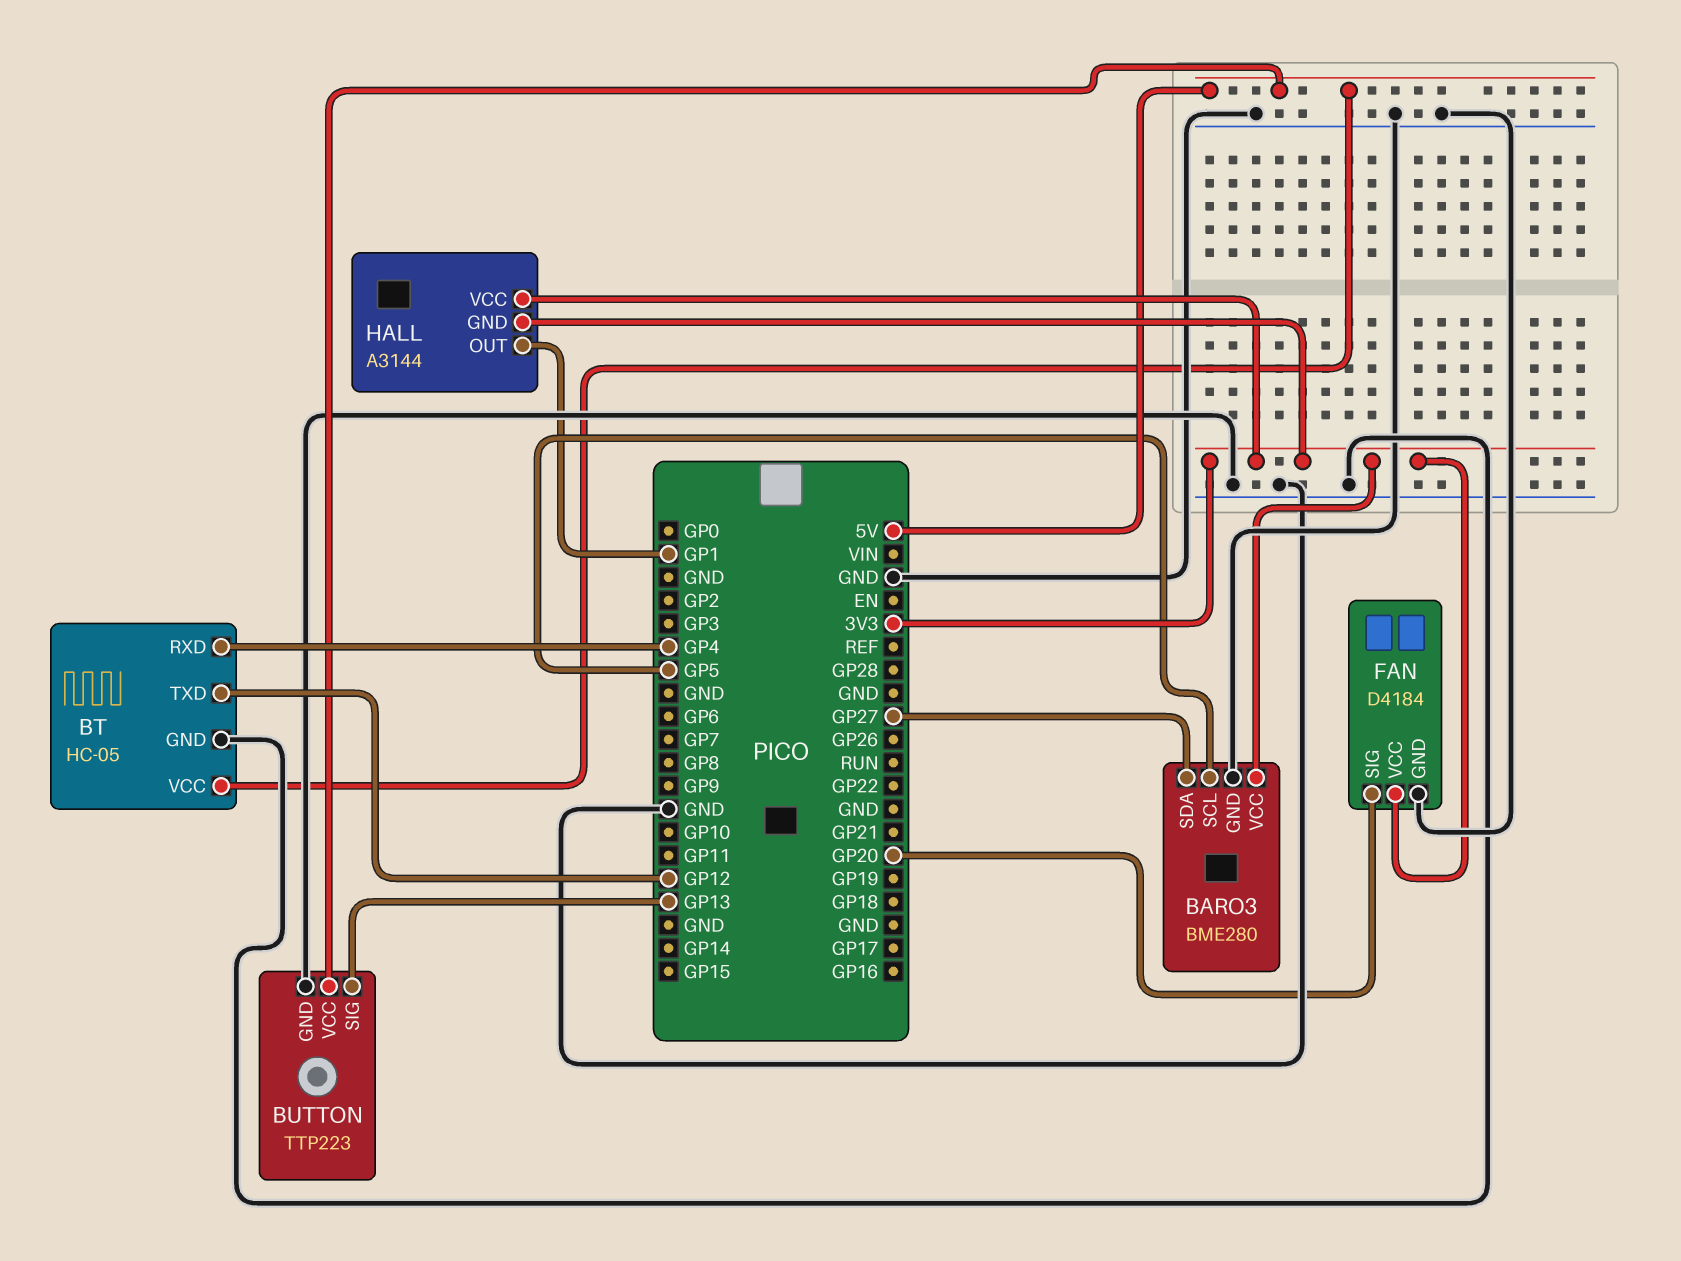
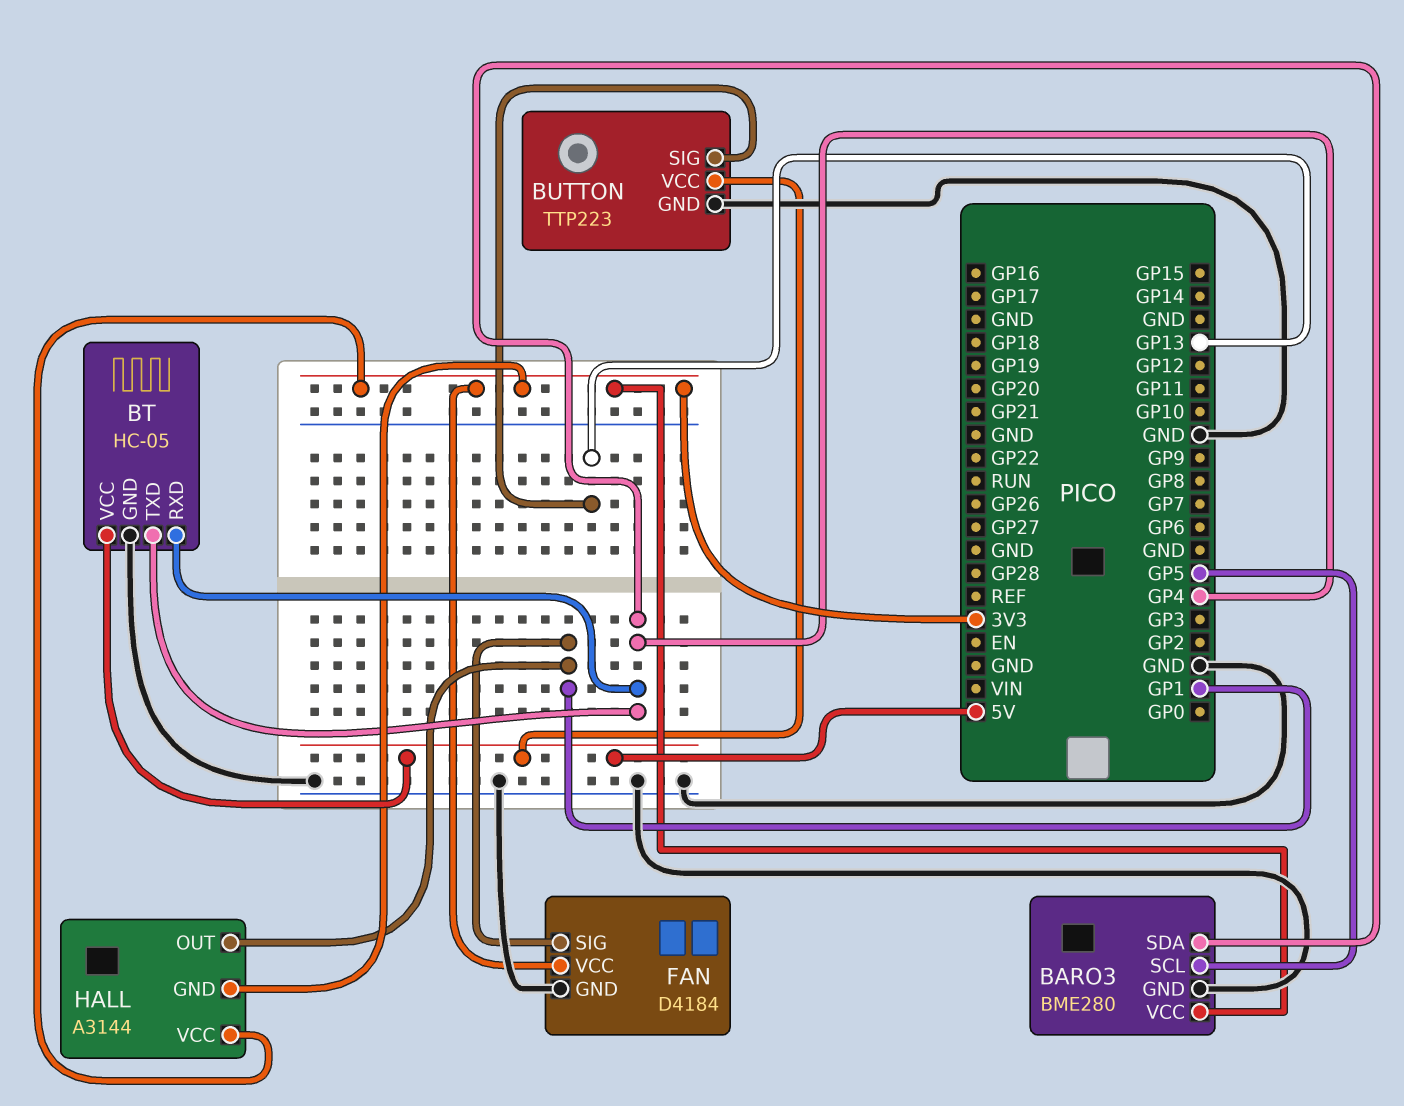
BARO3 pin SDA: GP27 -> GP4
BT pin TXD: GP12 -> GP4
FAN pin SIG: GP20 -> GP1

